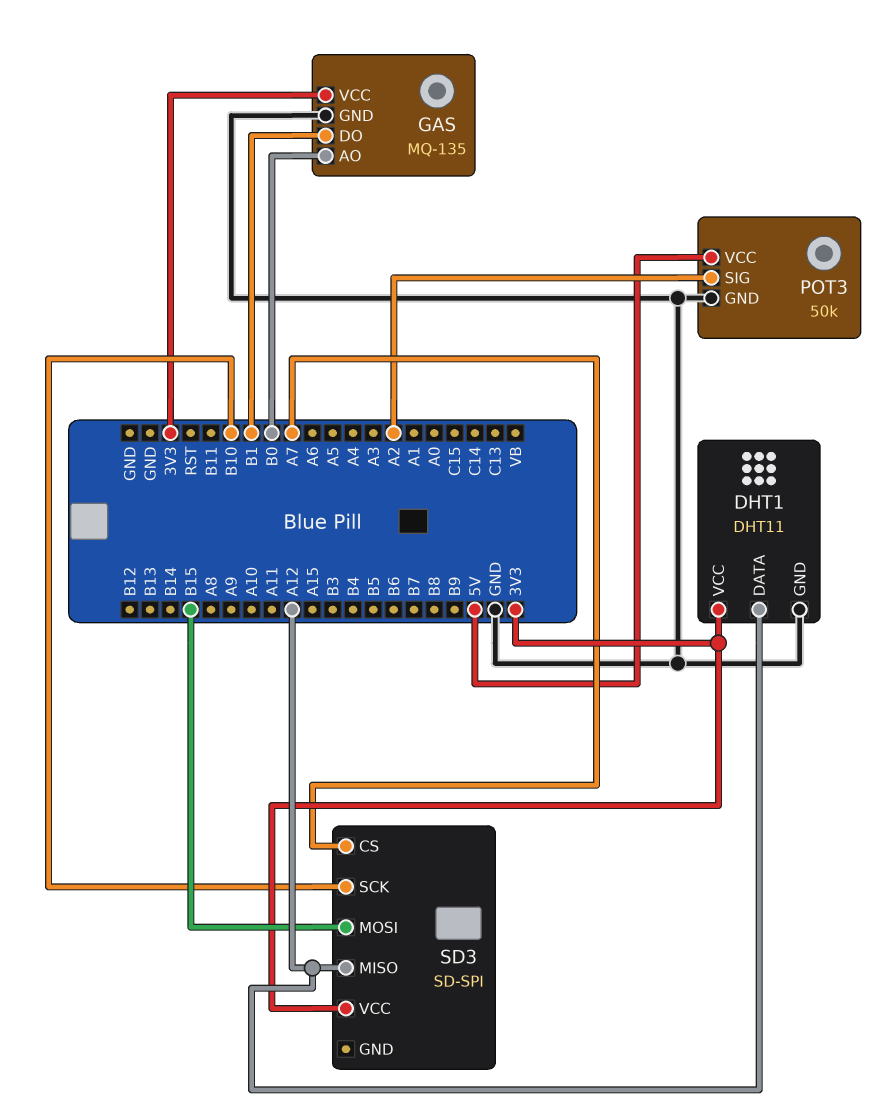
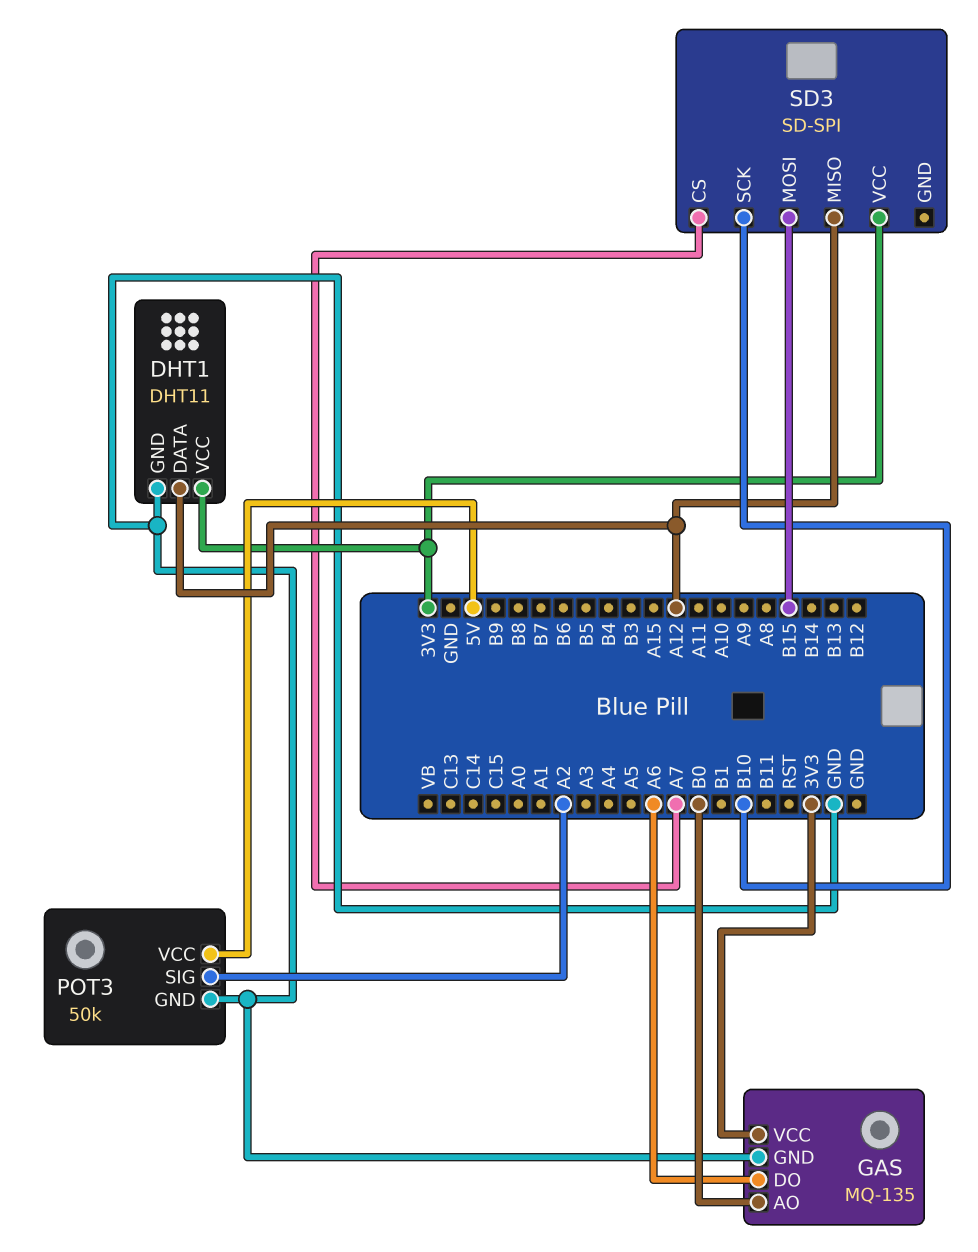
GAS pin DO: B1 -> A6

